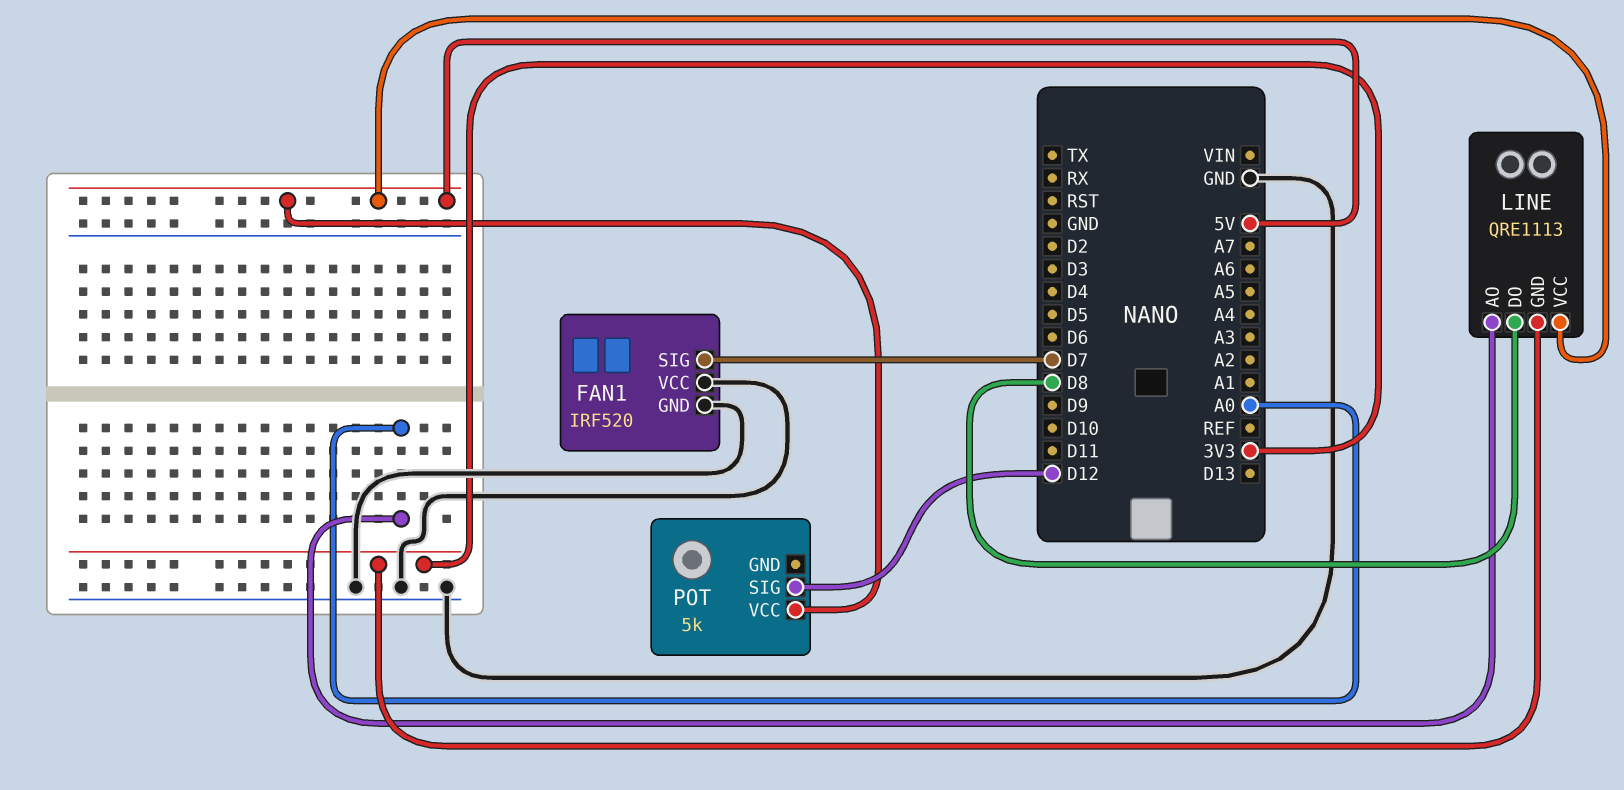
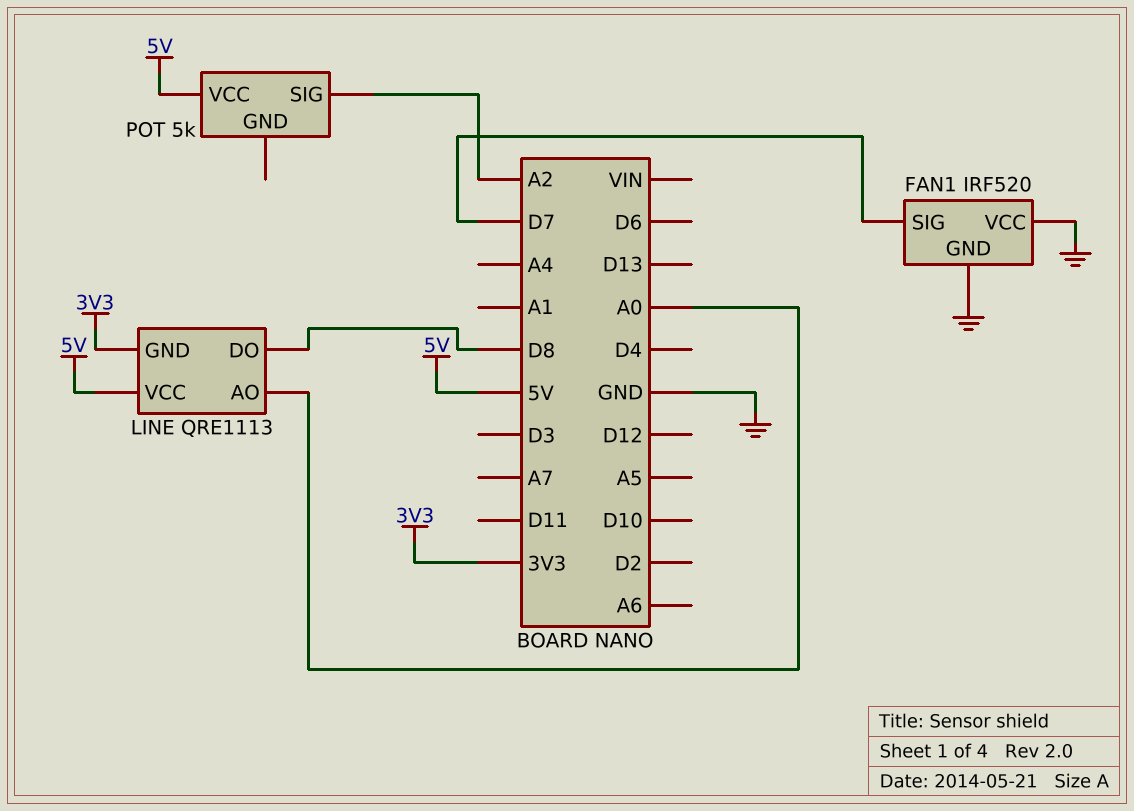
POT pin SIG: D12 -> A2

